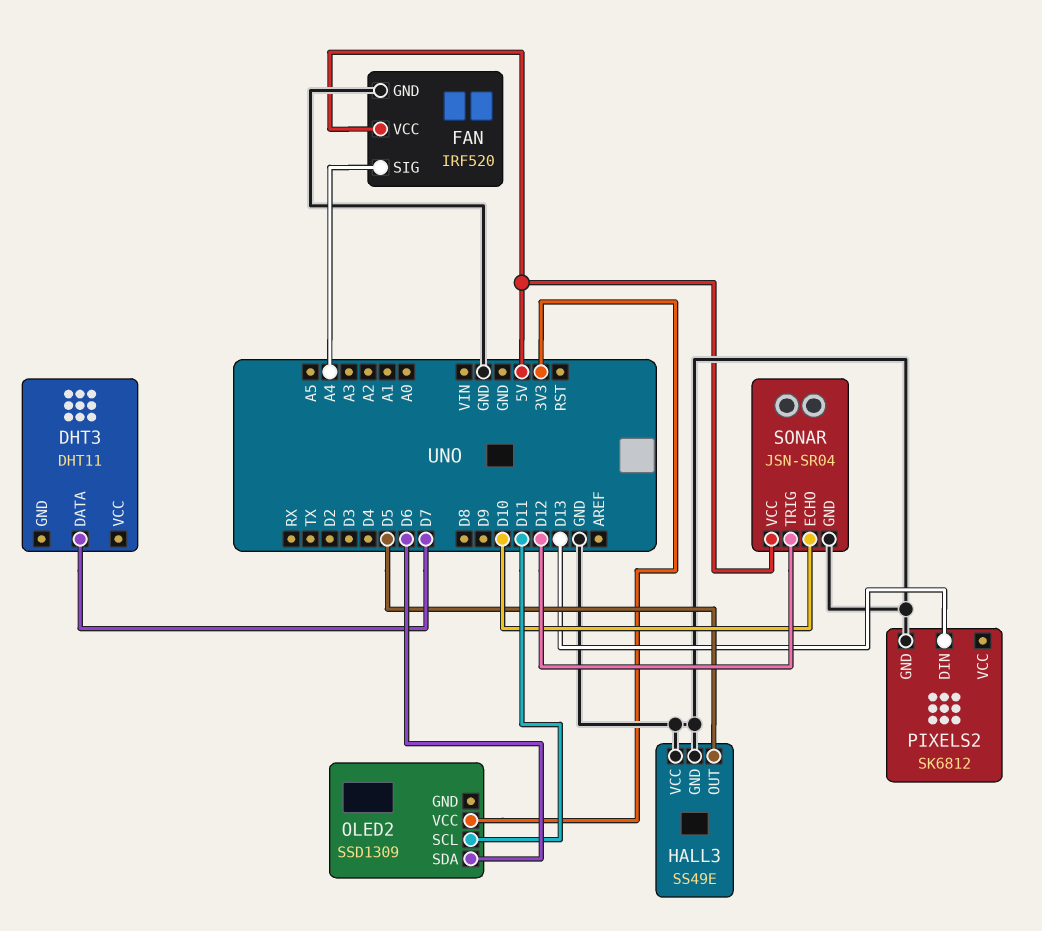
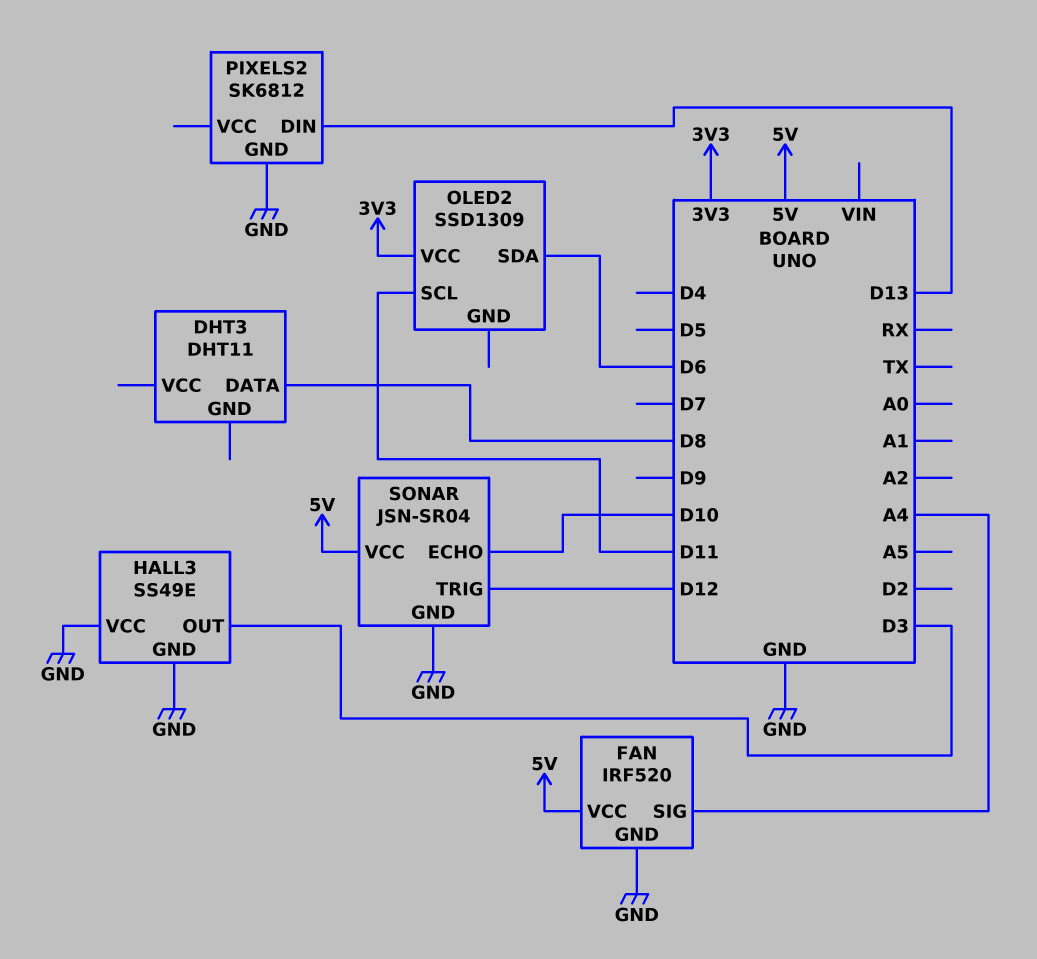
DHT3 pin DATA: D7 -> D8
HALL3 pin OUT: D5 -> D3

